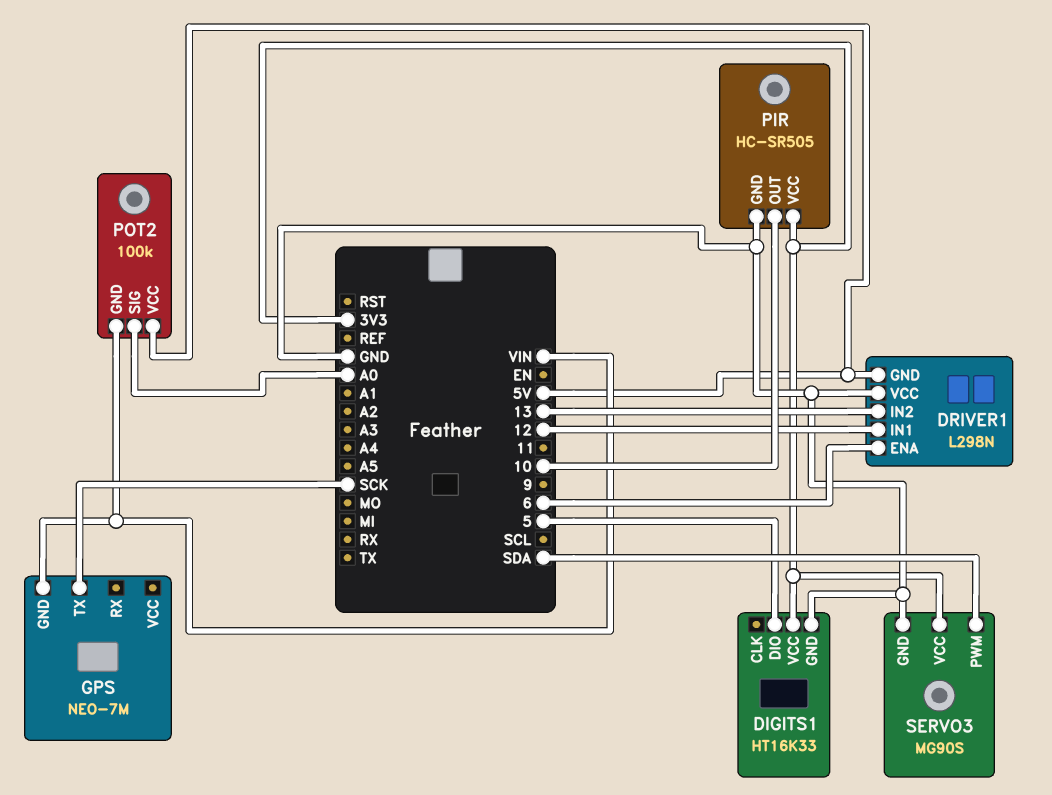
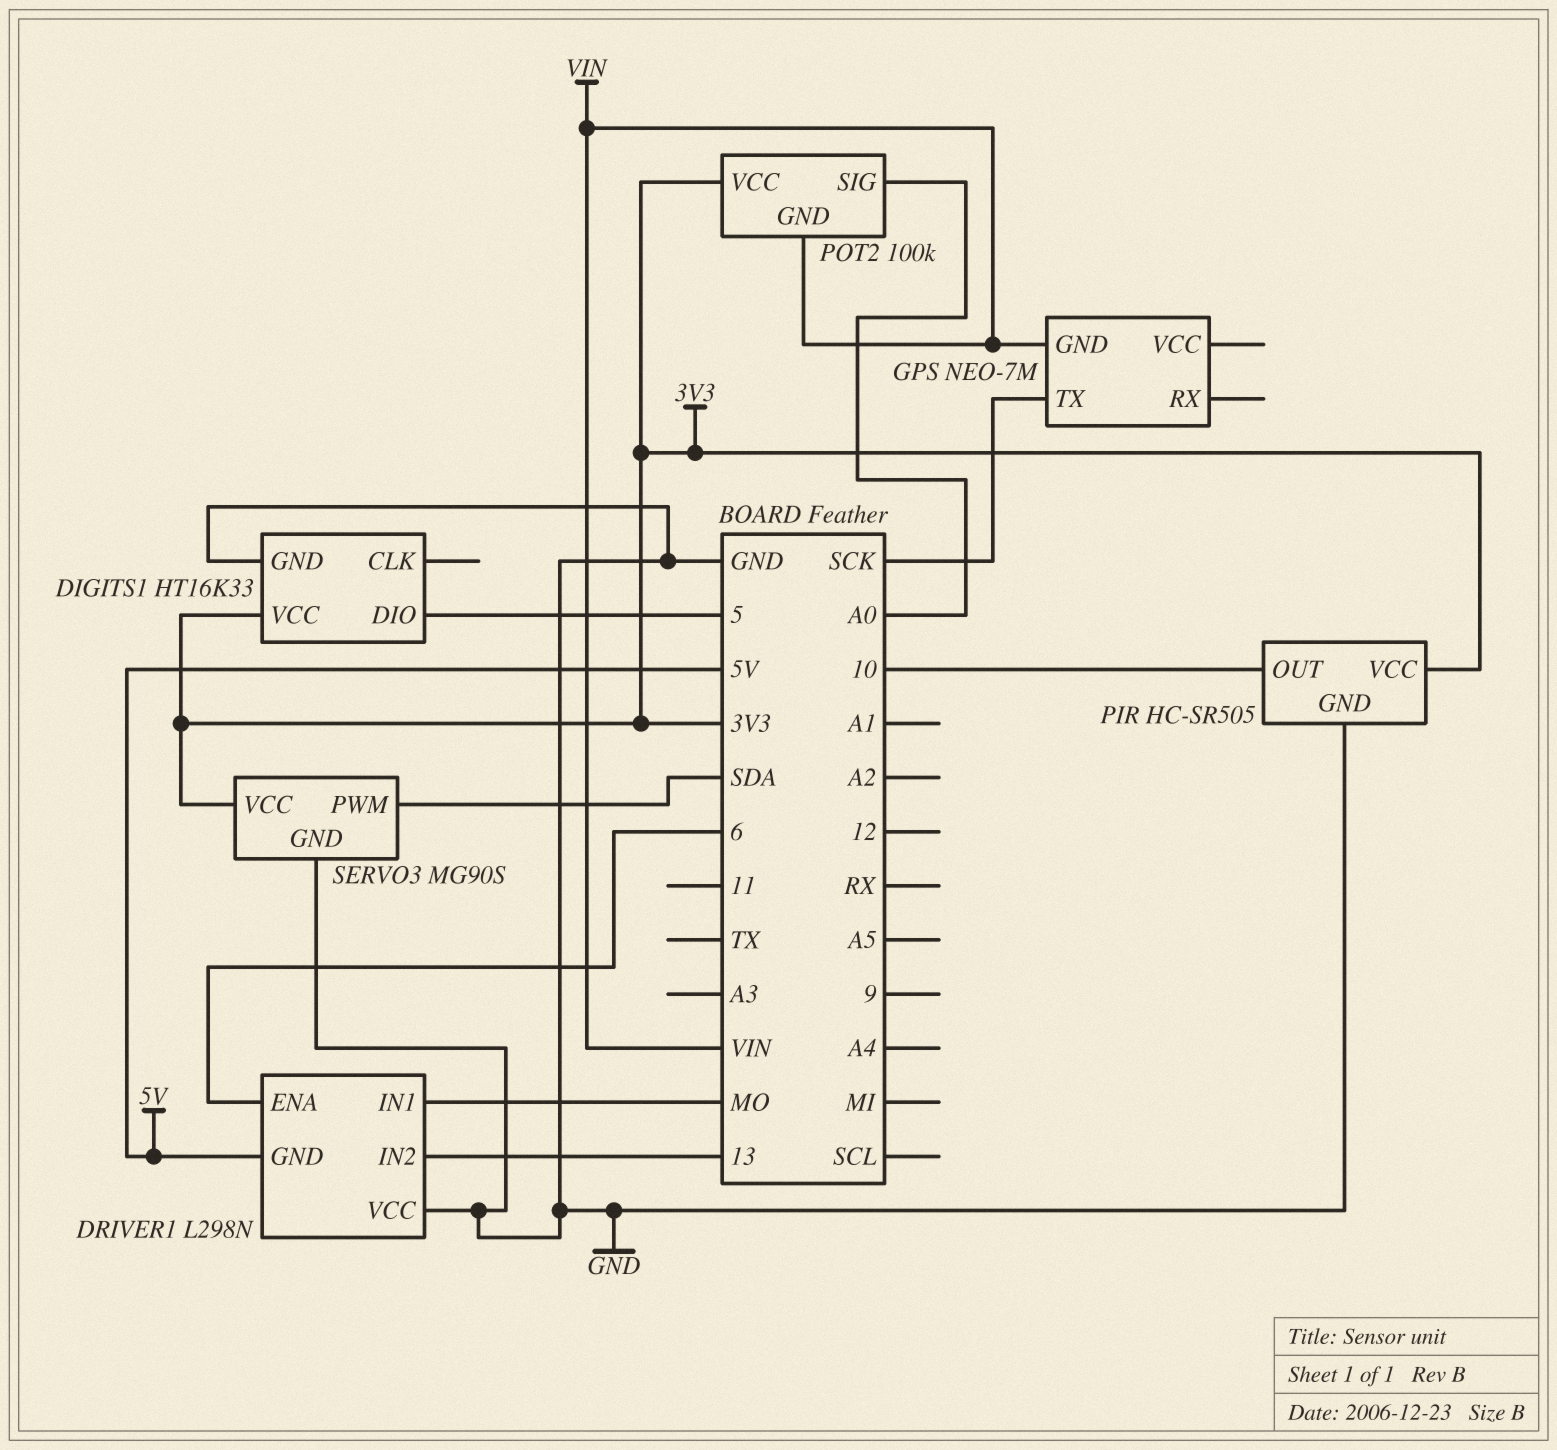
DRIVER1 pin IN1: 12 -> MO
POT2 pin VCC: 5V -> 3V3

